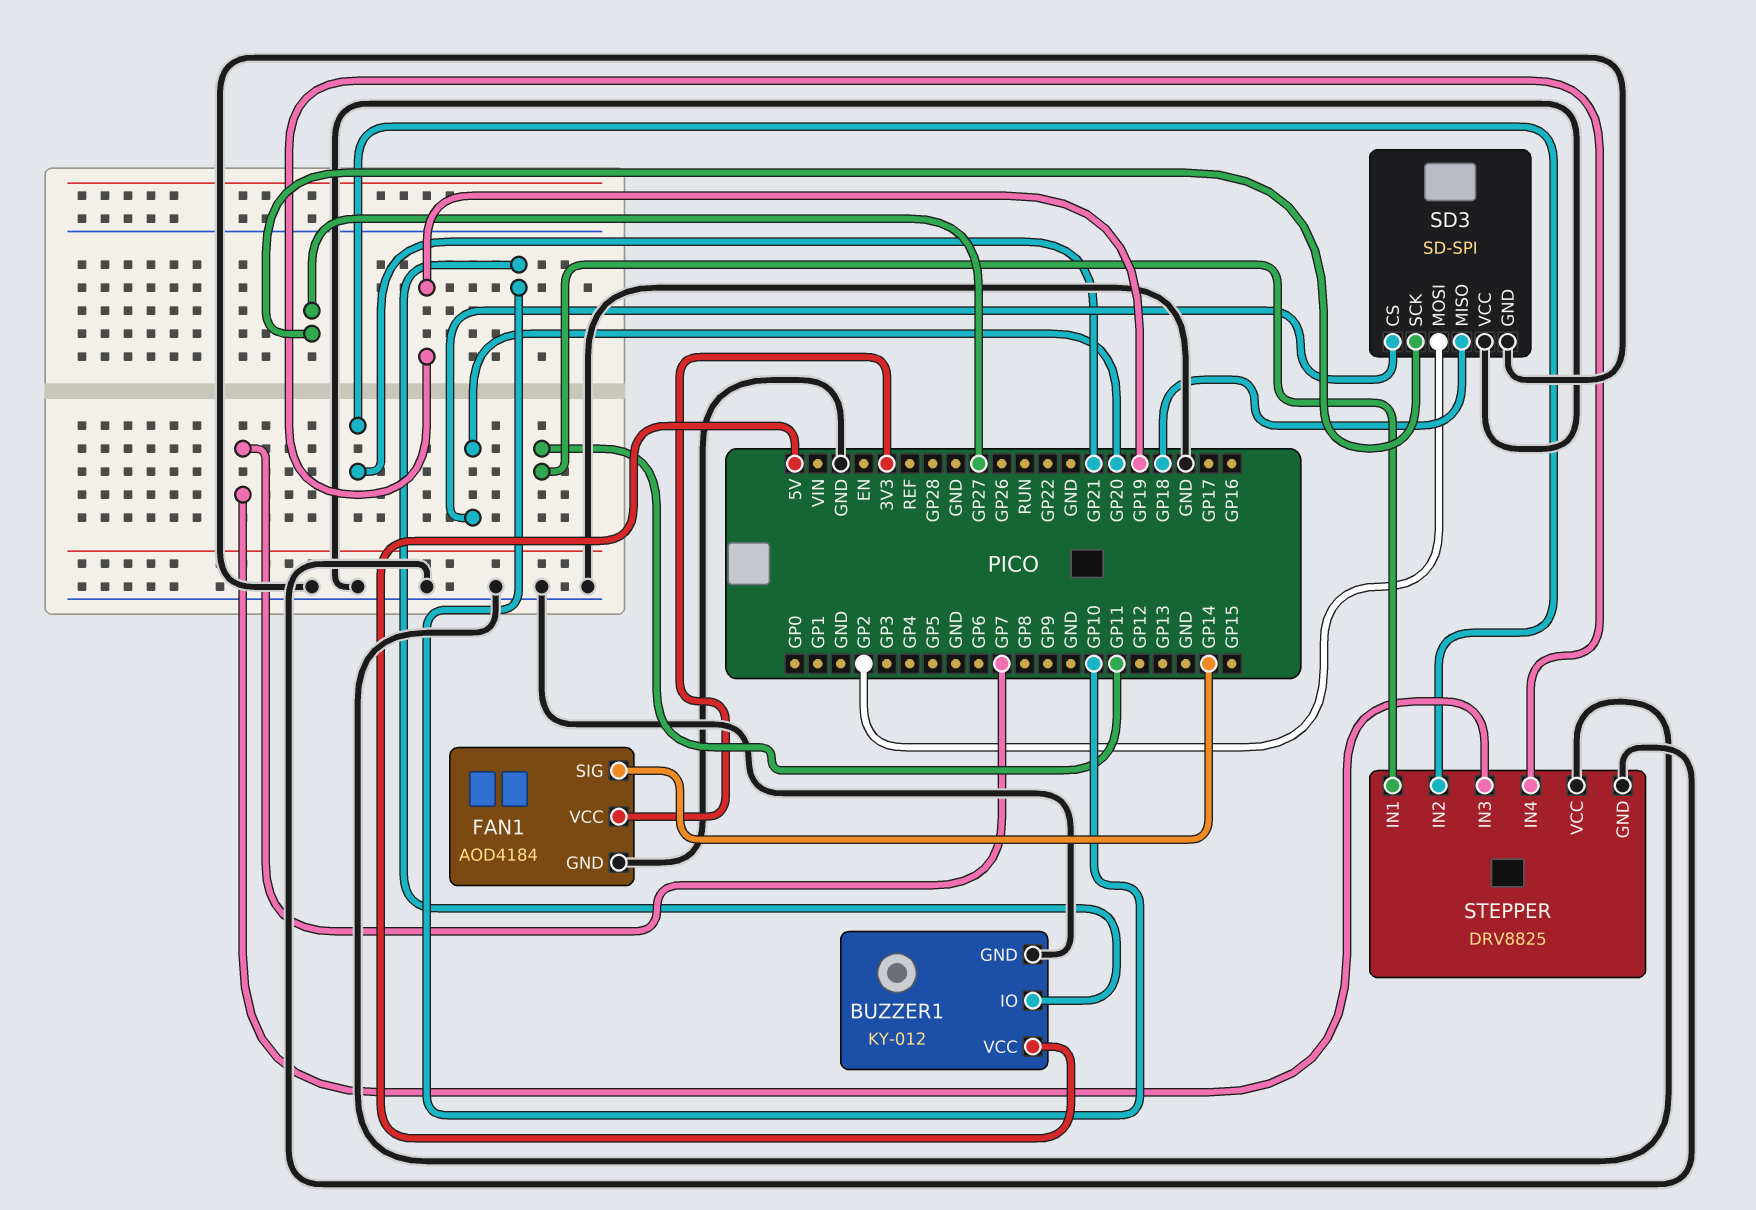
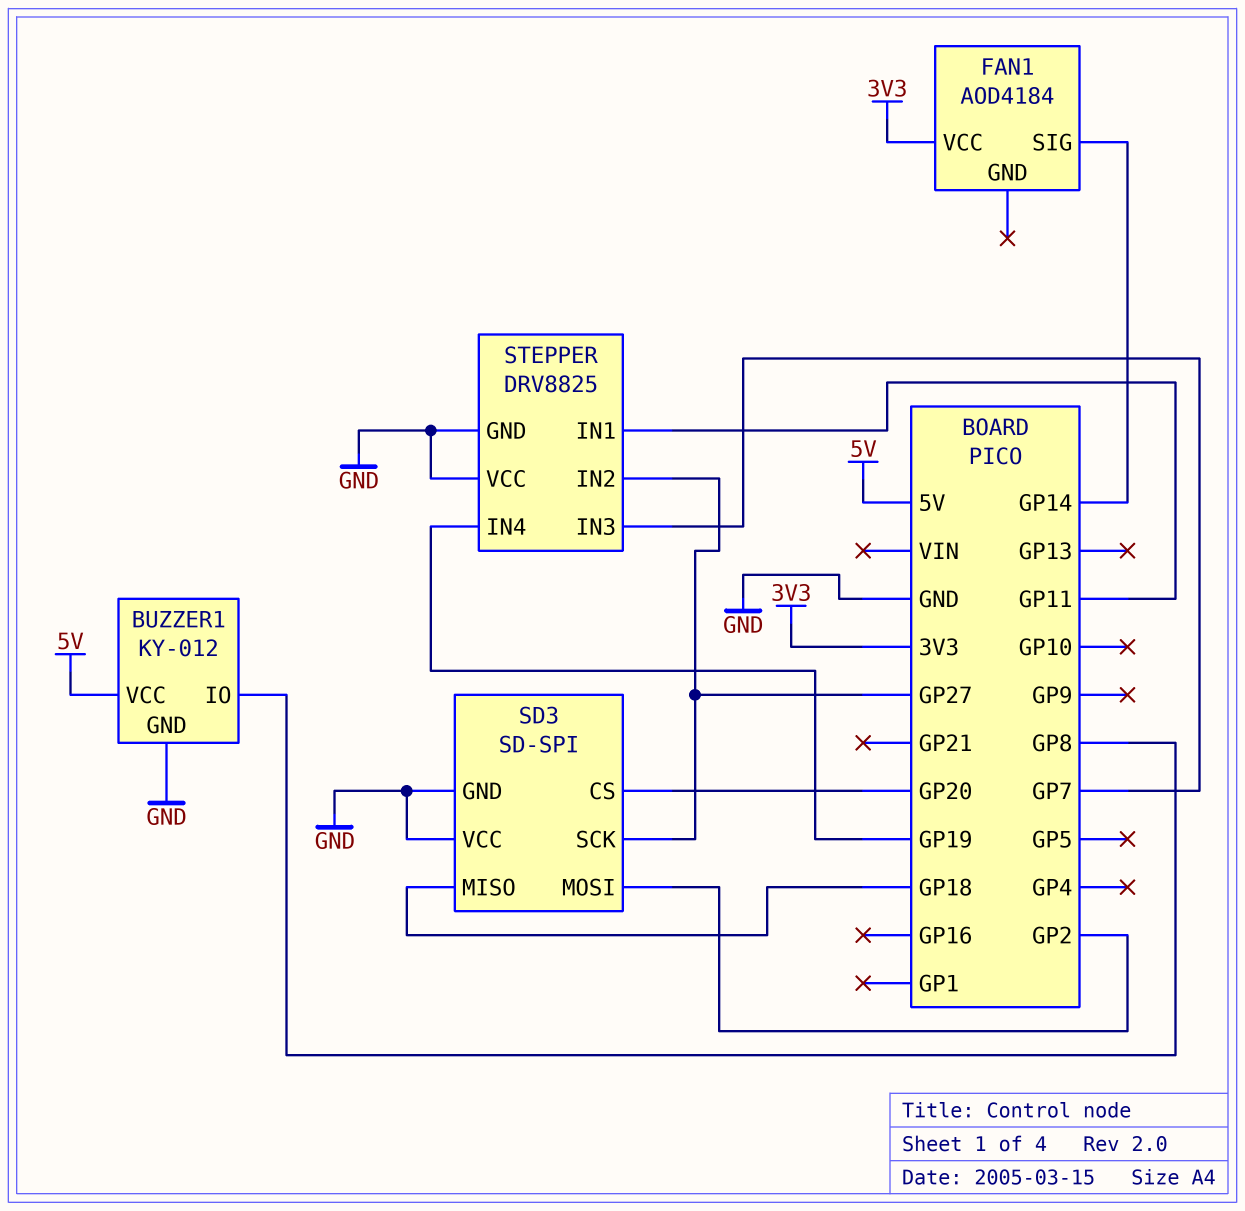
BUZZER1 pin IO: GP10 -> GP8
FAN1 pin GND: GND -> none
STEPPER pin IN2: GP21 -> GP27

